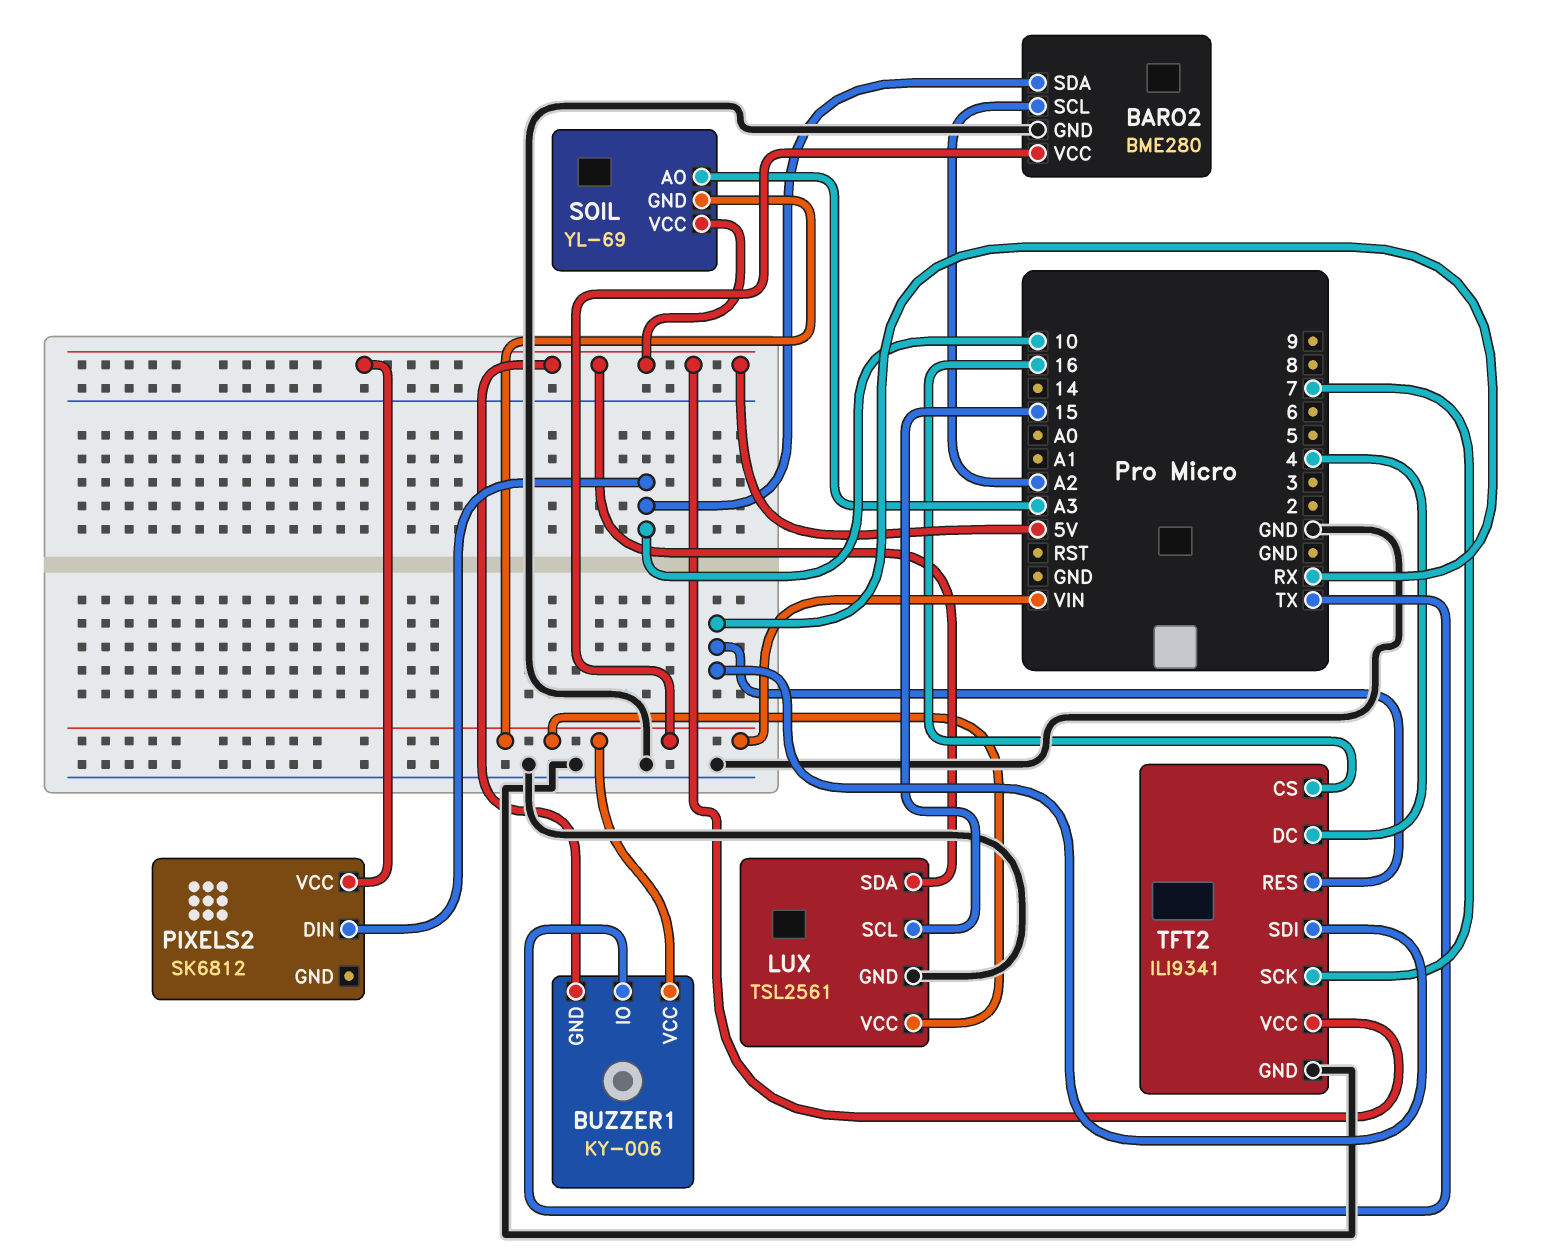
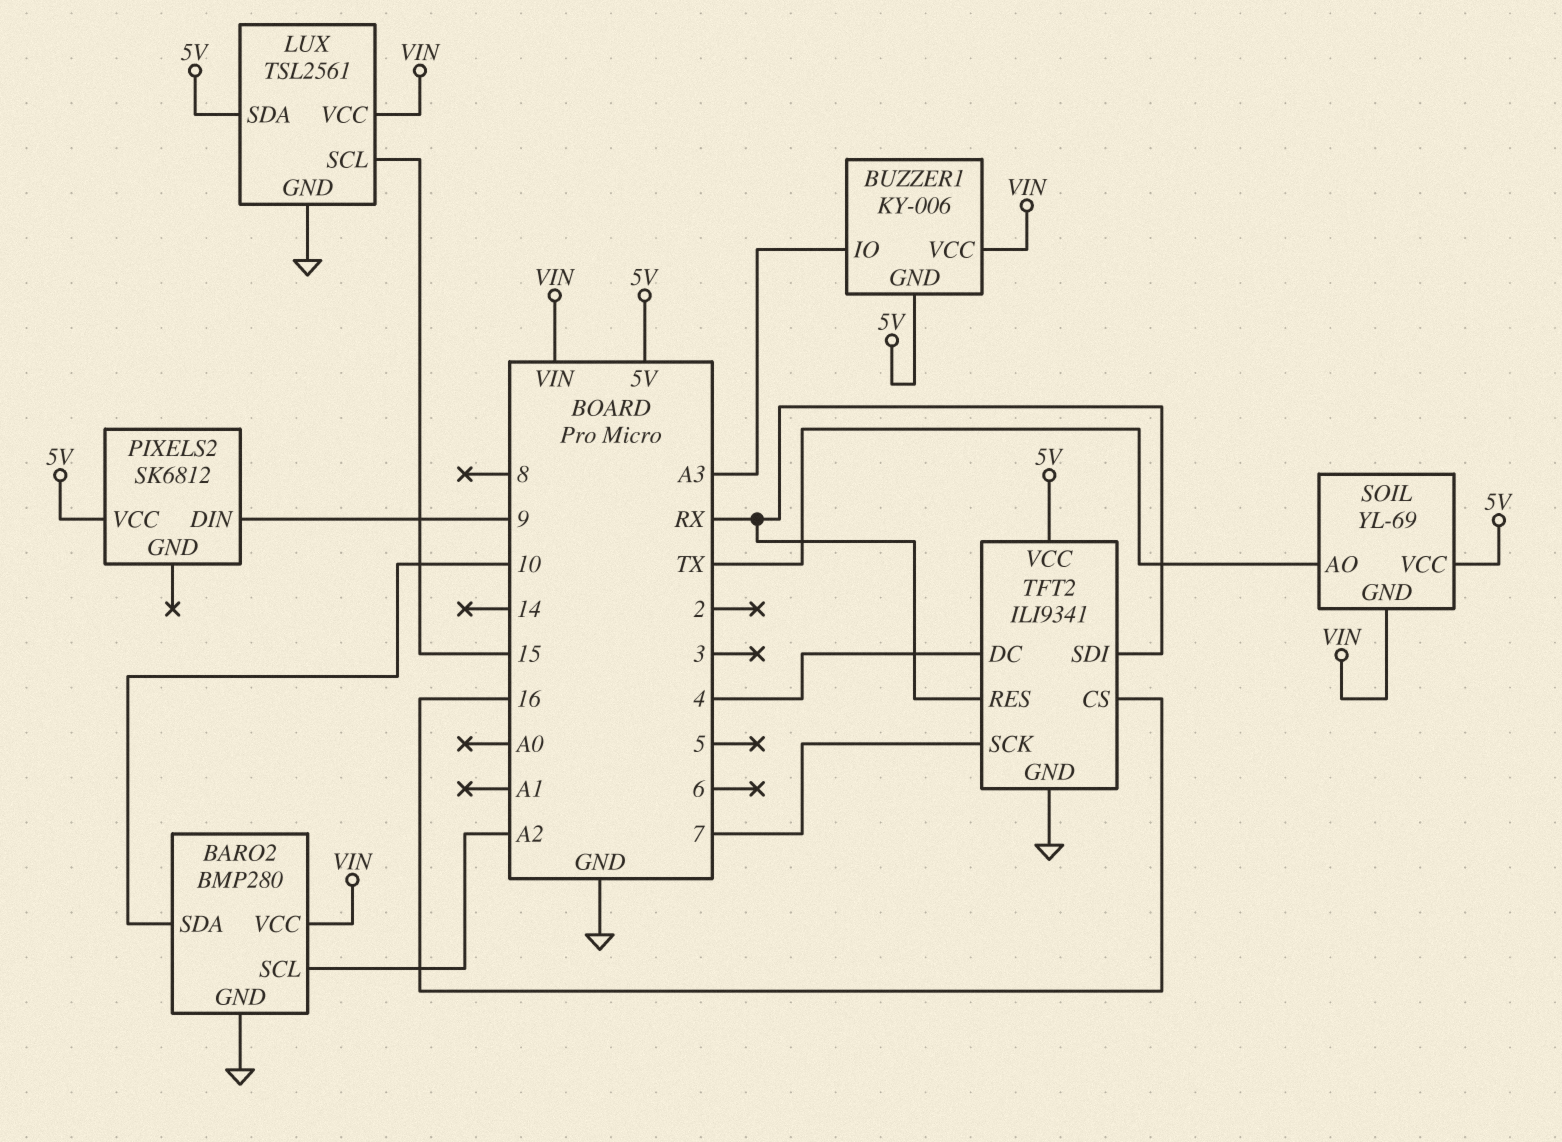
BARO2: BME280 -> BMP280
BUZZER1 pin IO: TX -> A3
PIXELS2 pin DIN: 10 -> 9
SOIL pin AO: A3 -> TX

